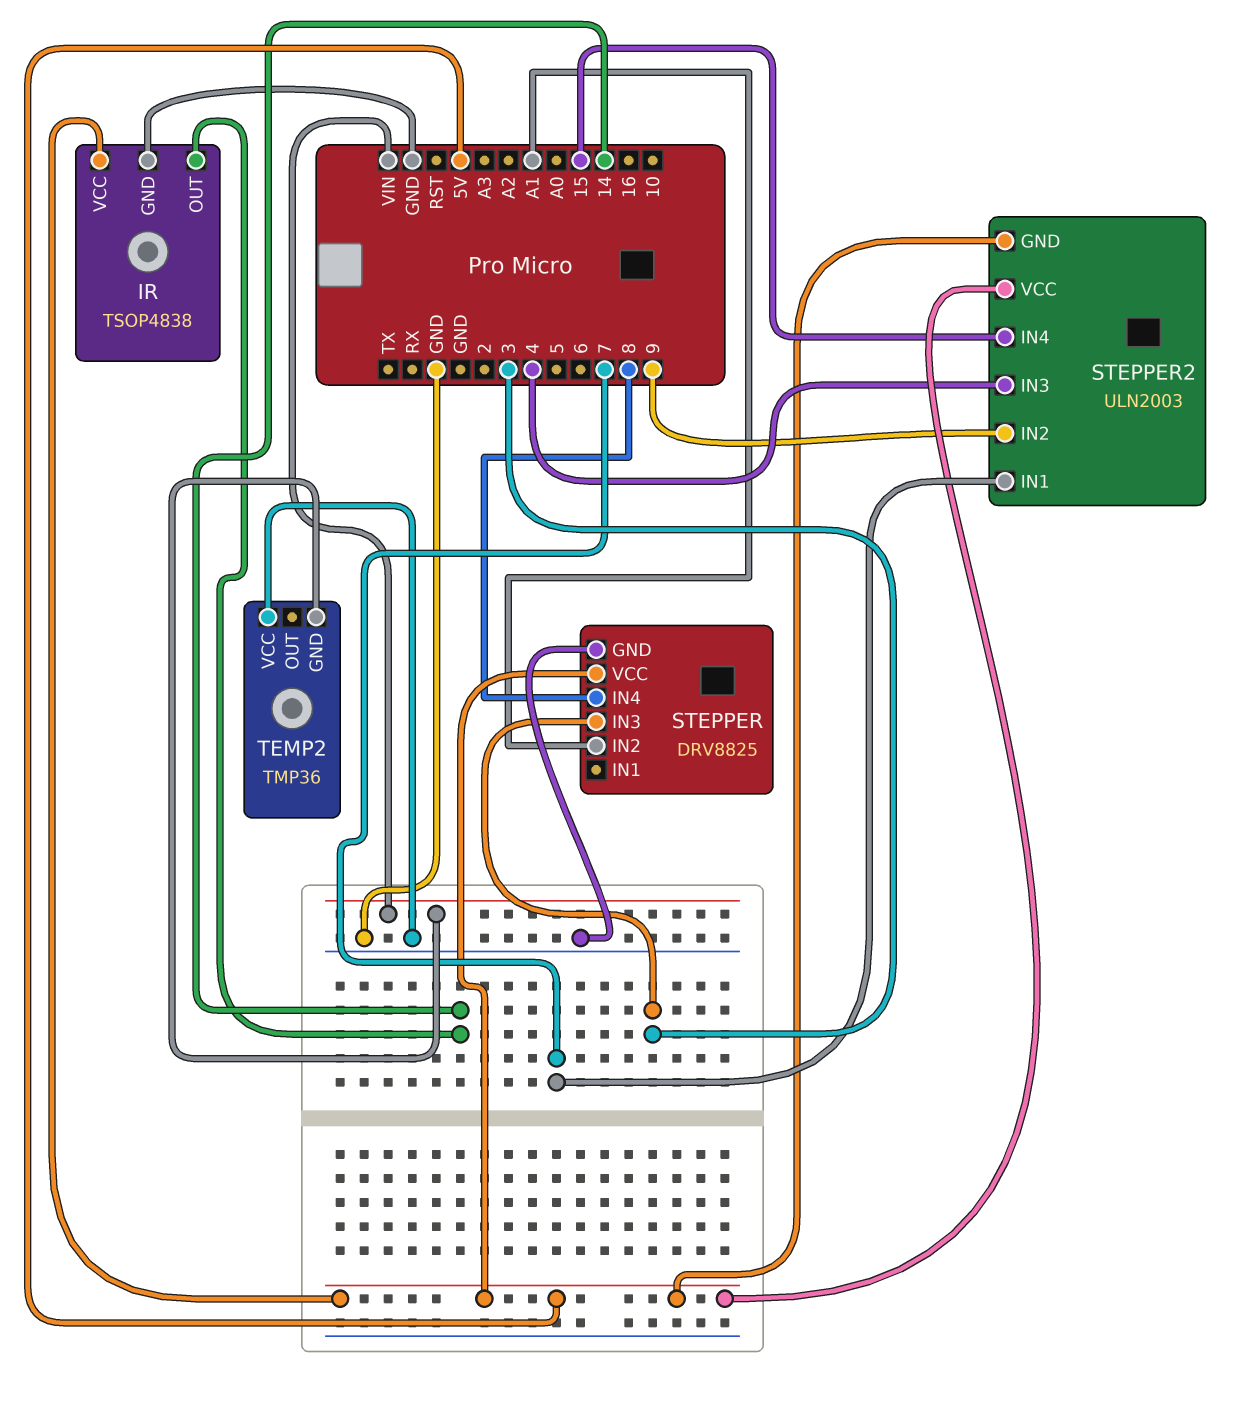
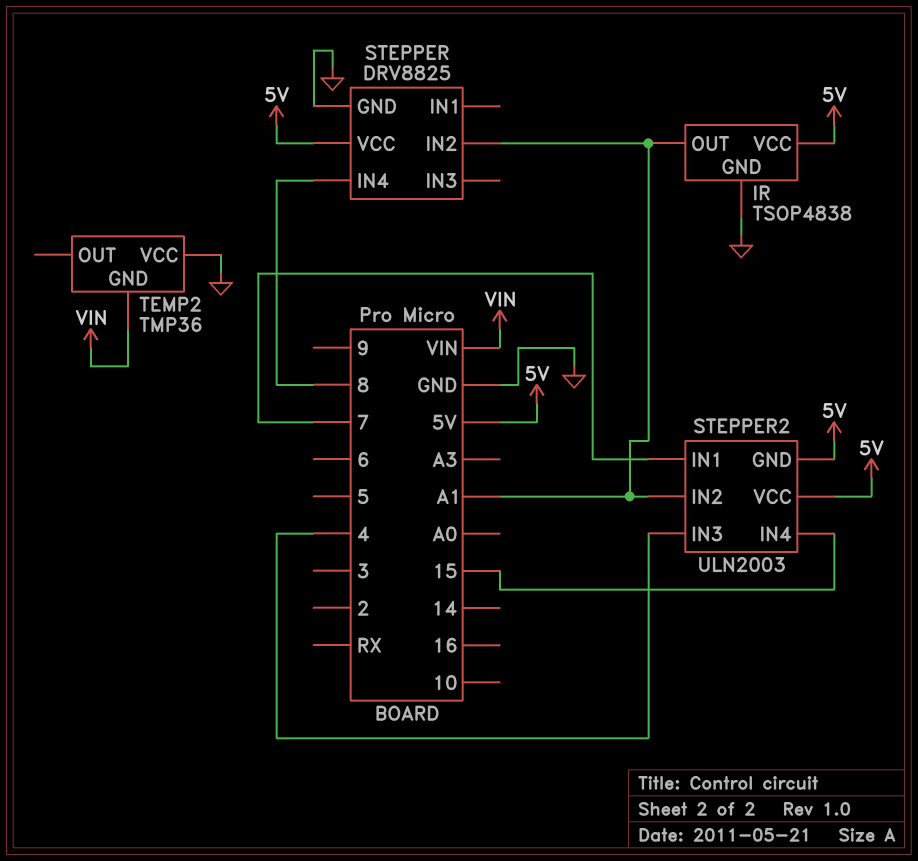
IR pin OUT: 14 -> A1
STEPPER pin IN3: 3 -> none
STEPPER2 pin IN2: 9 -> A1

